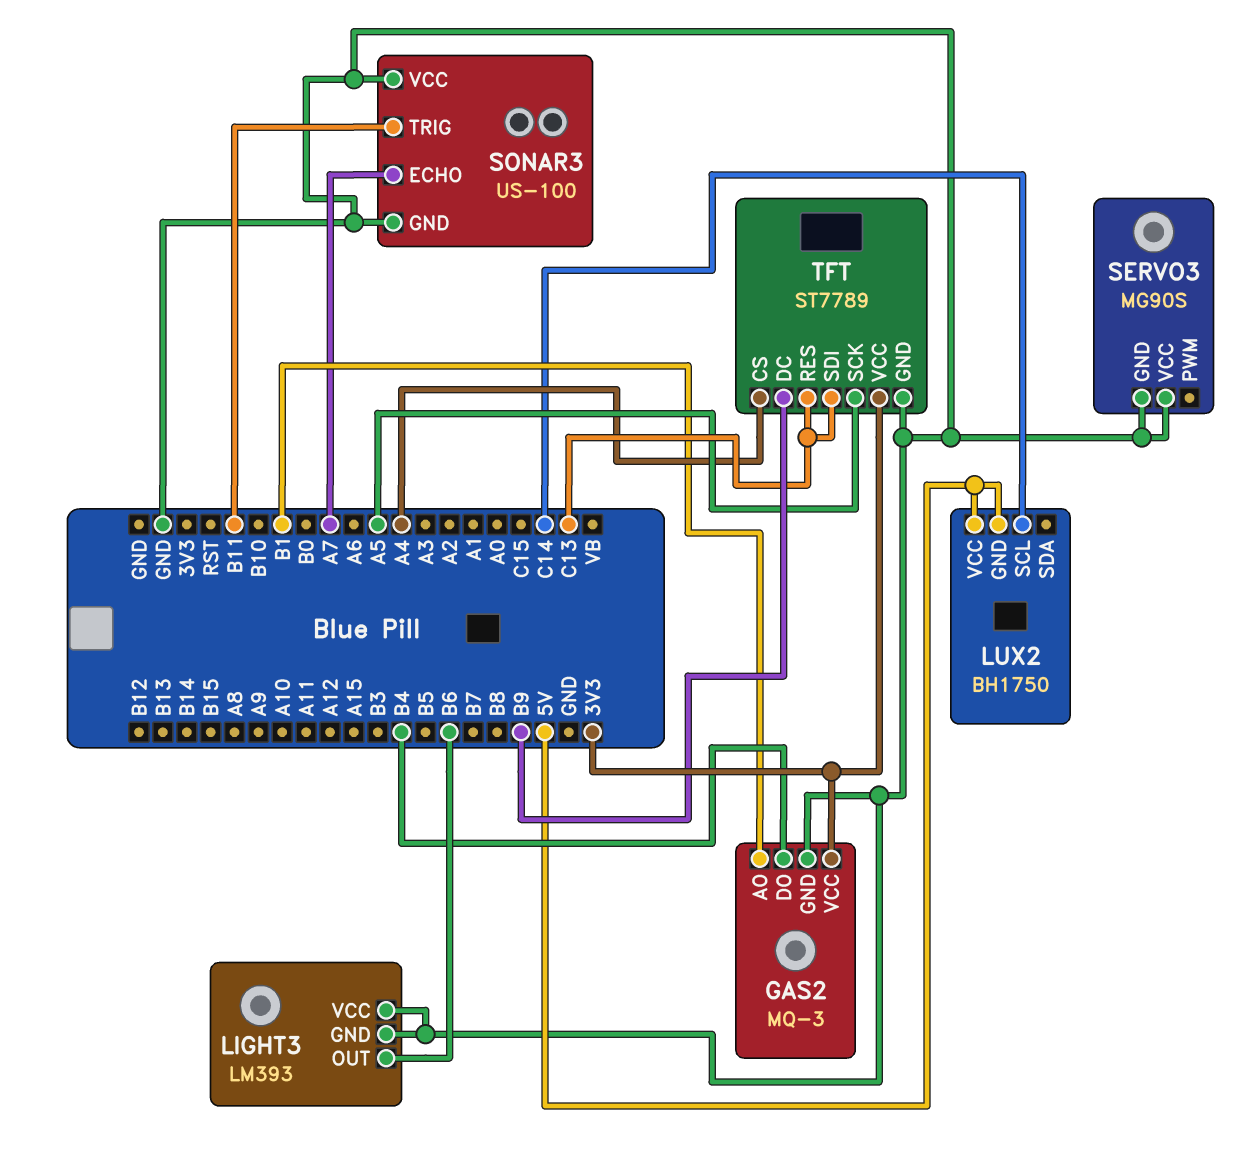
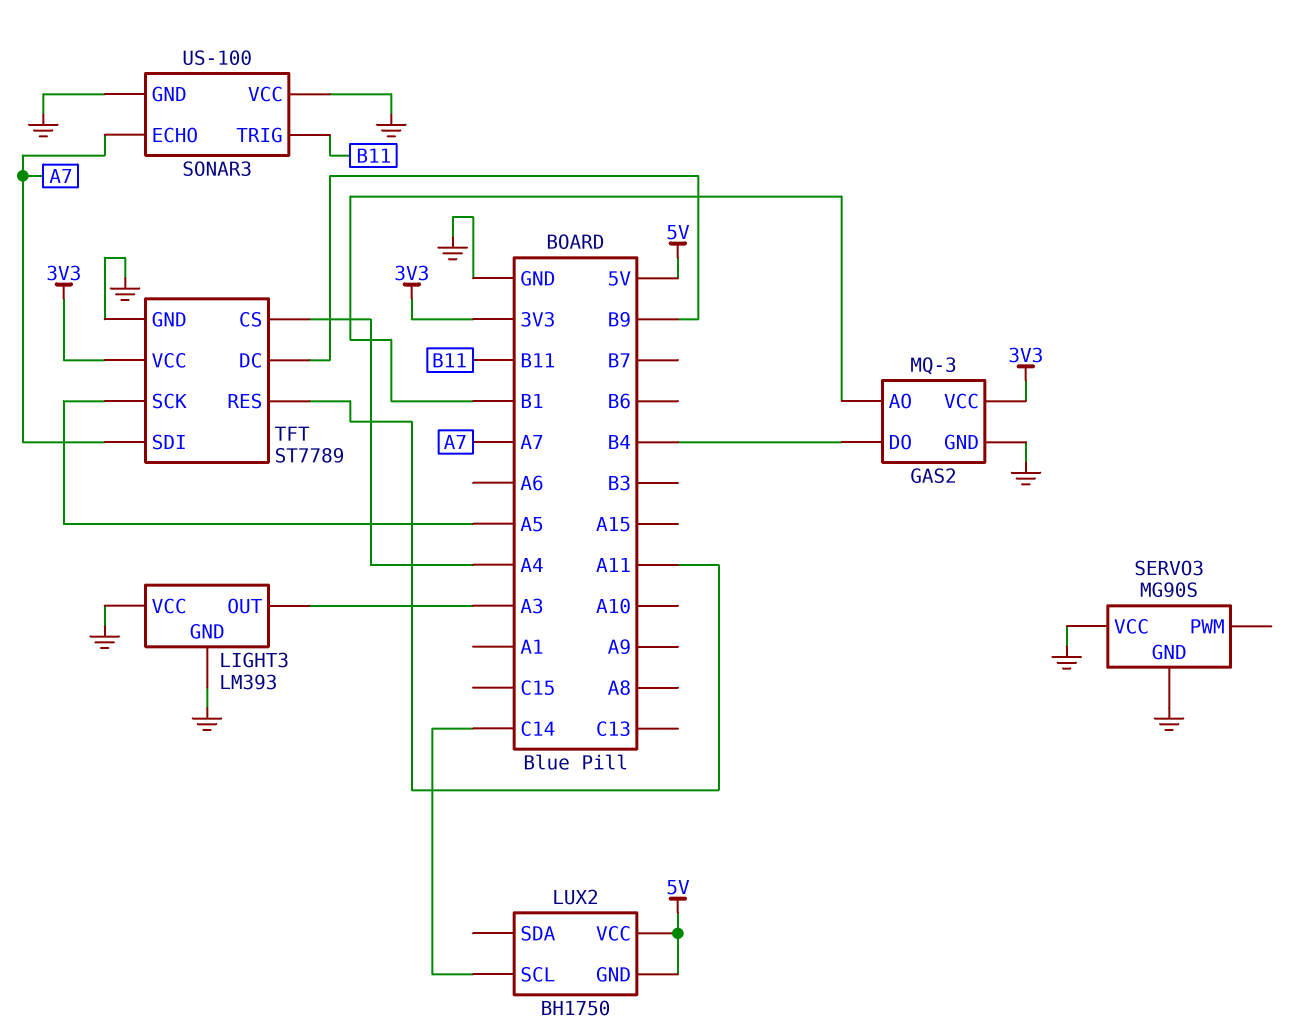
LIGHT3 pin OUT: B6 -> A3
TFT pin RES: C13 -> A11
TFT pin SDI: C13 -> A7

